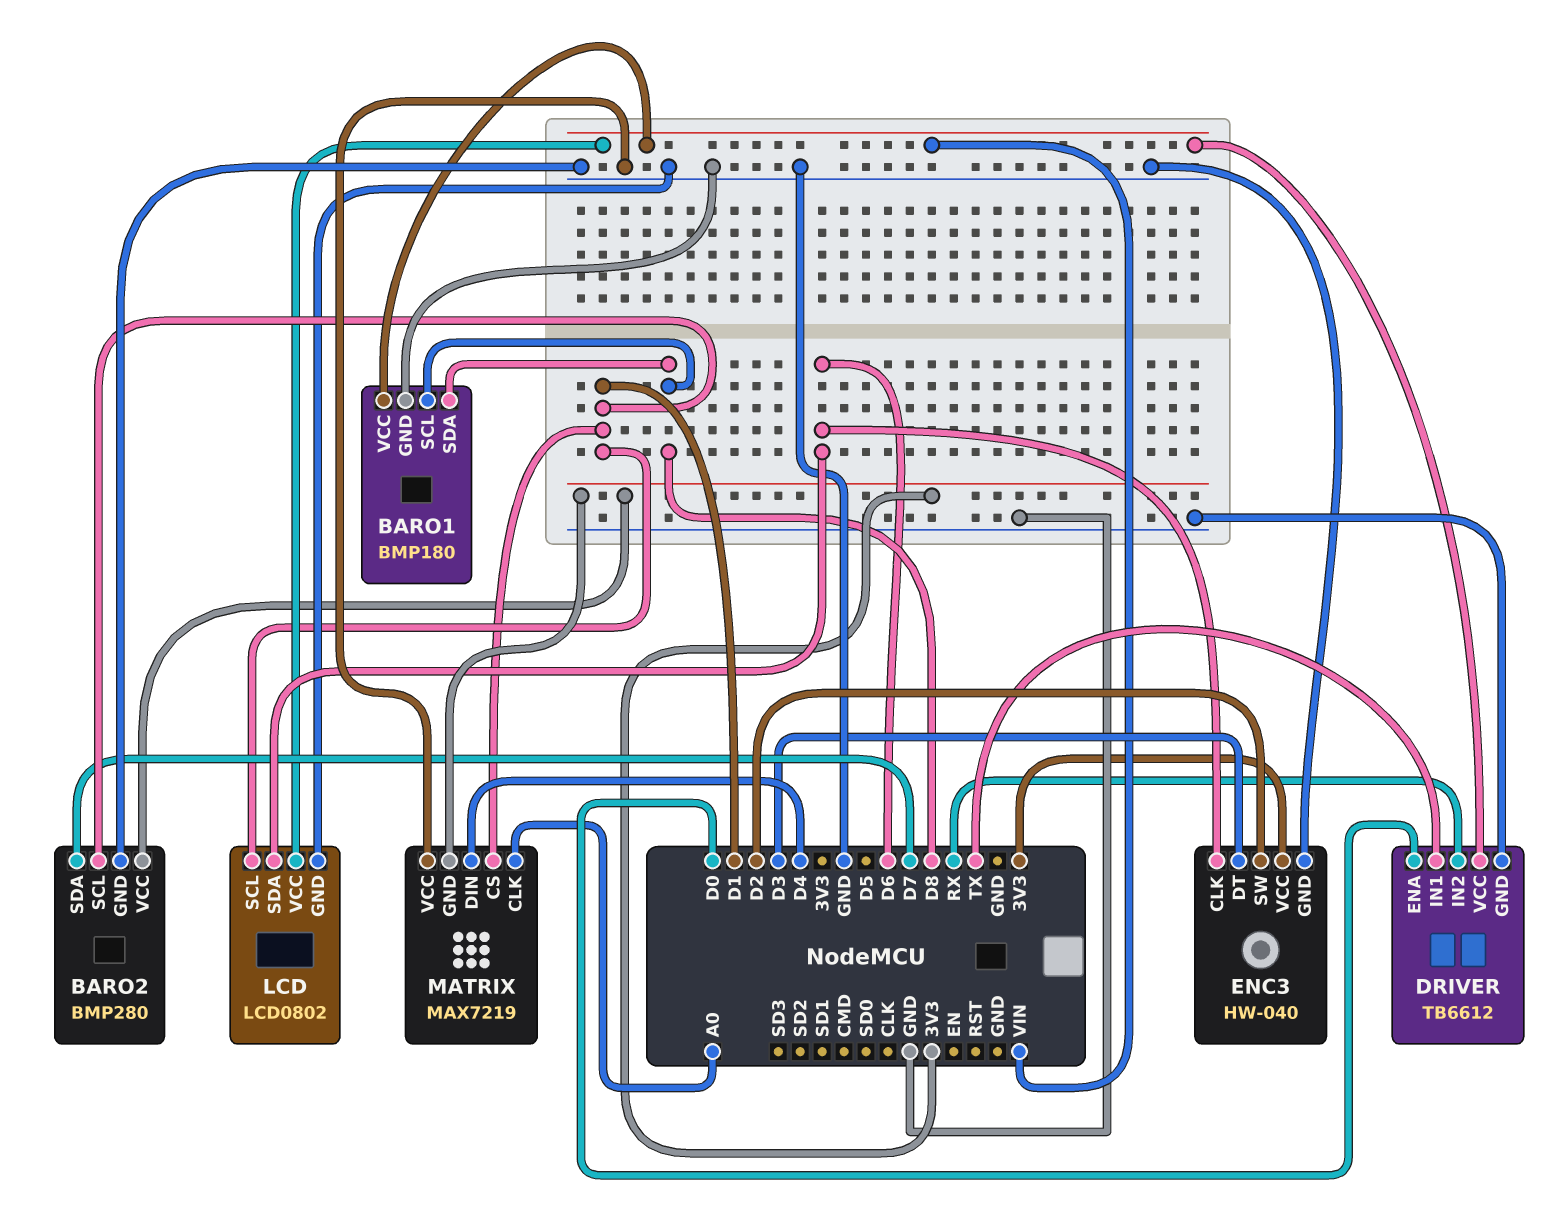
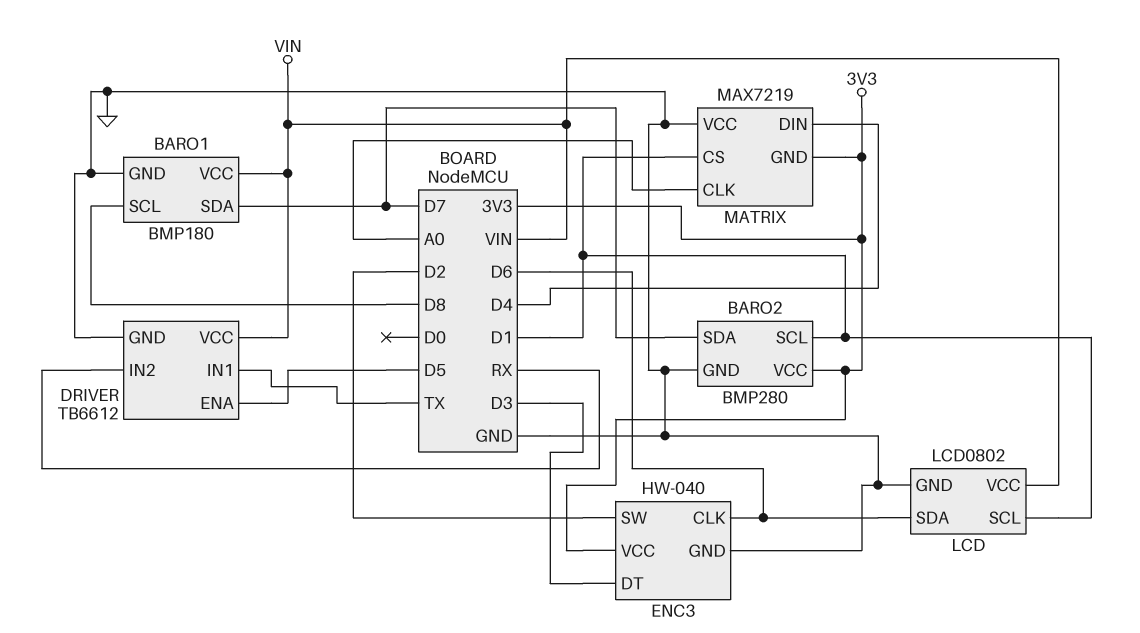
BARO1 pin SDA: D8 -> D7
DRIVER pin ENA: D0 -> D5

